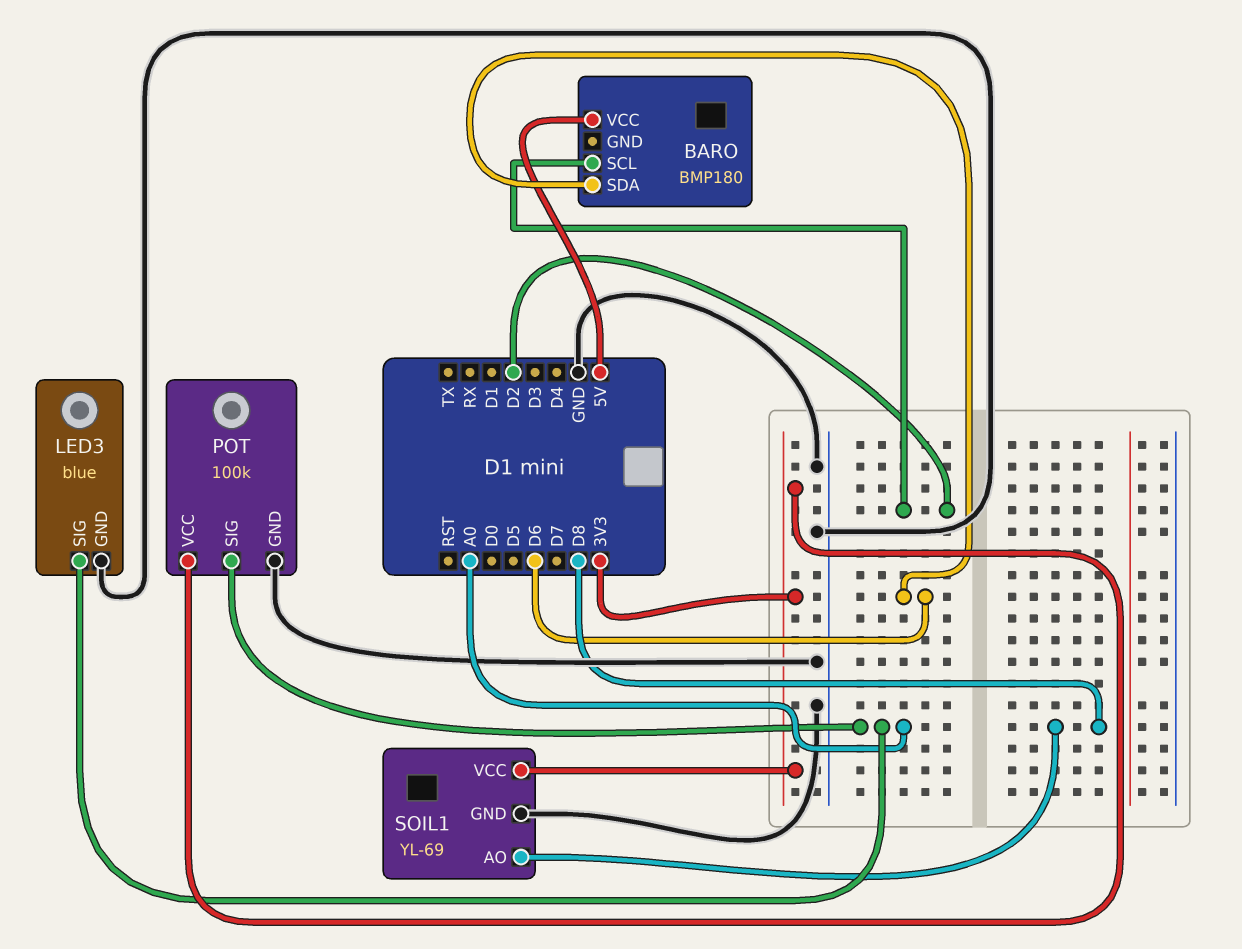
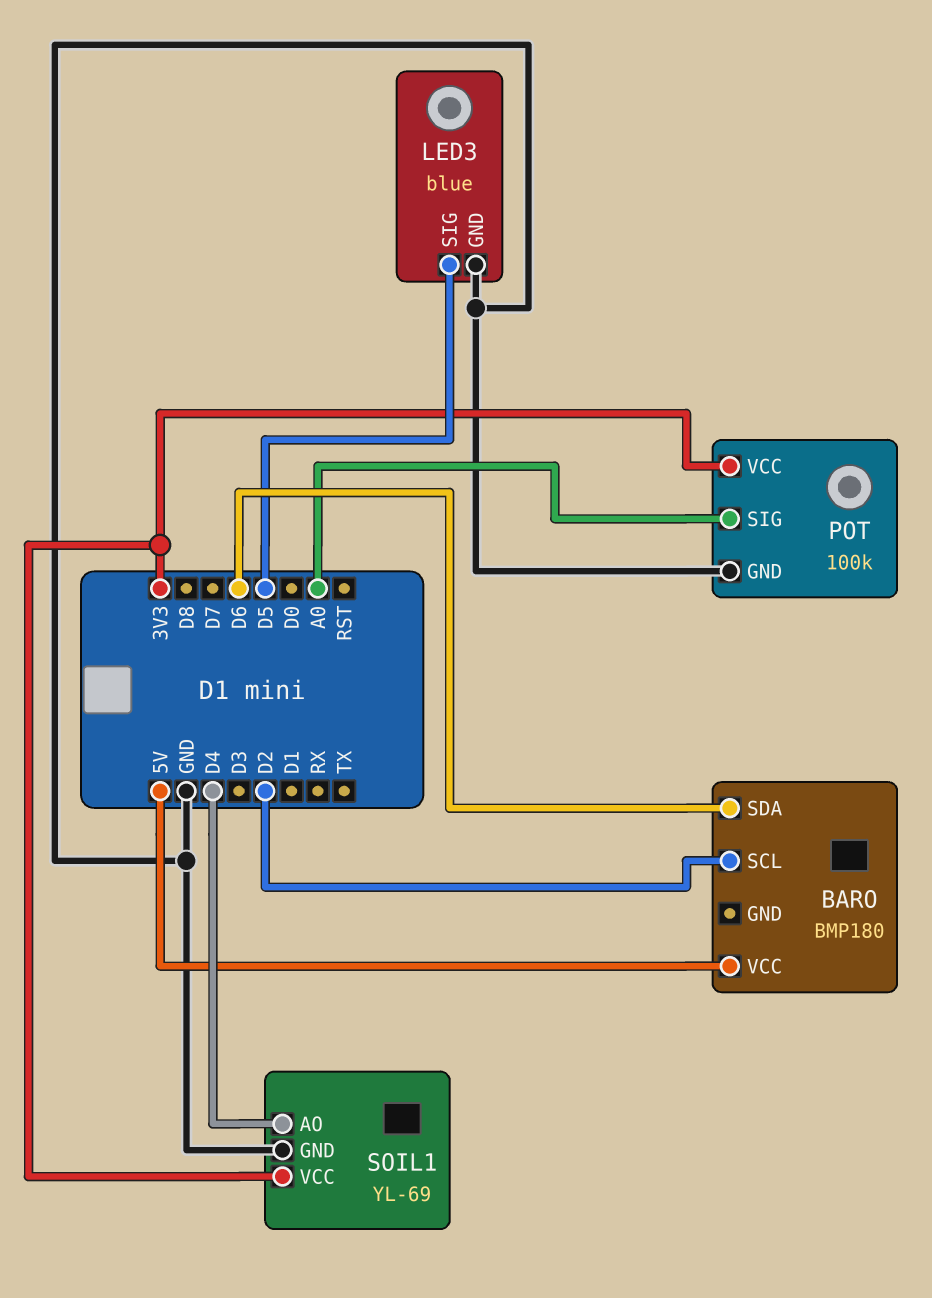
LED3 pin SIG: A0 -> D5
SOIL1 pin AO: D8 -> D4

